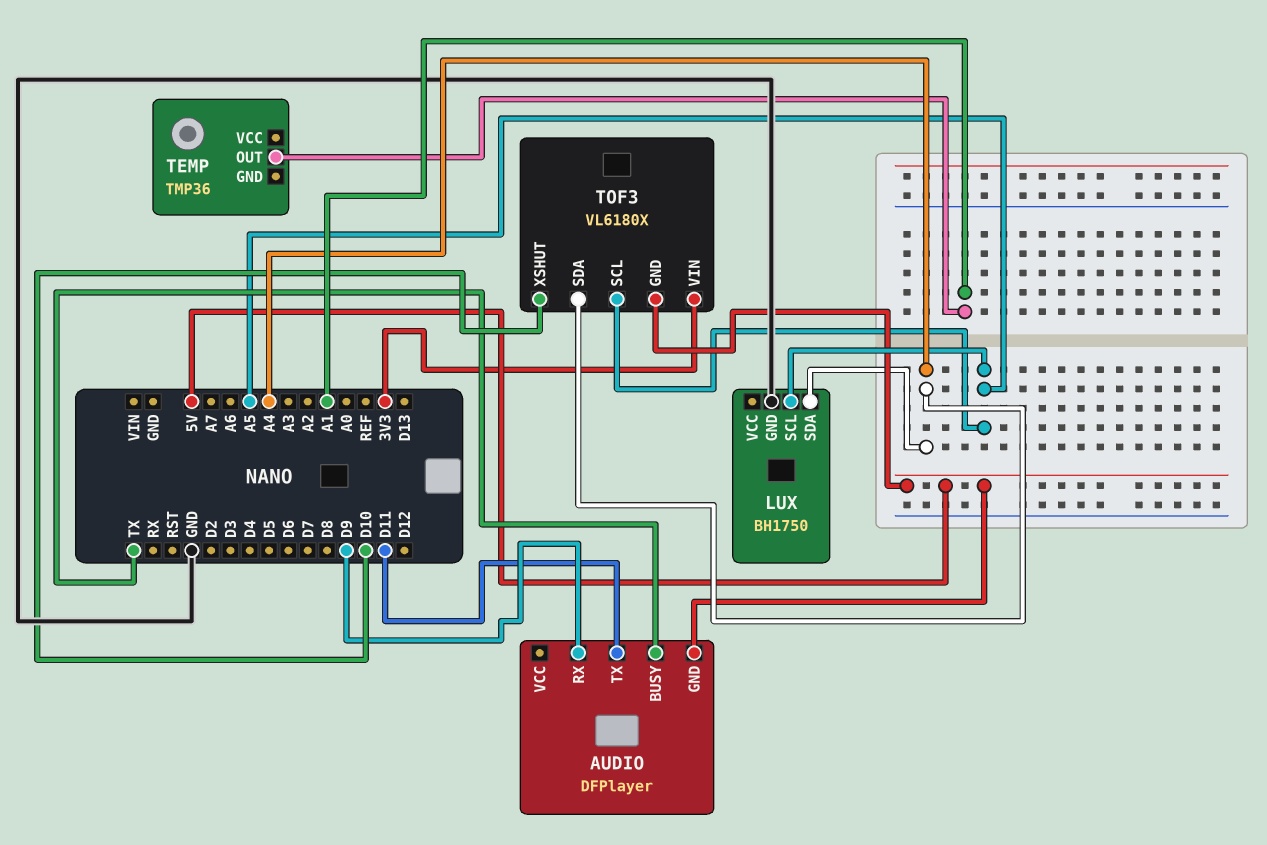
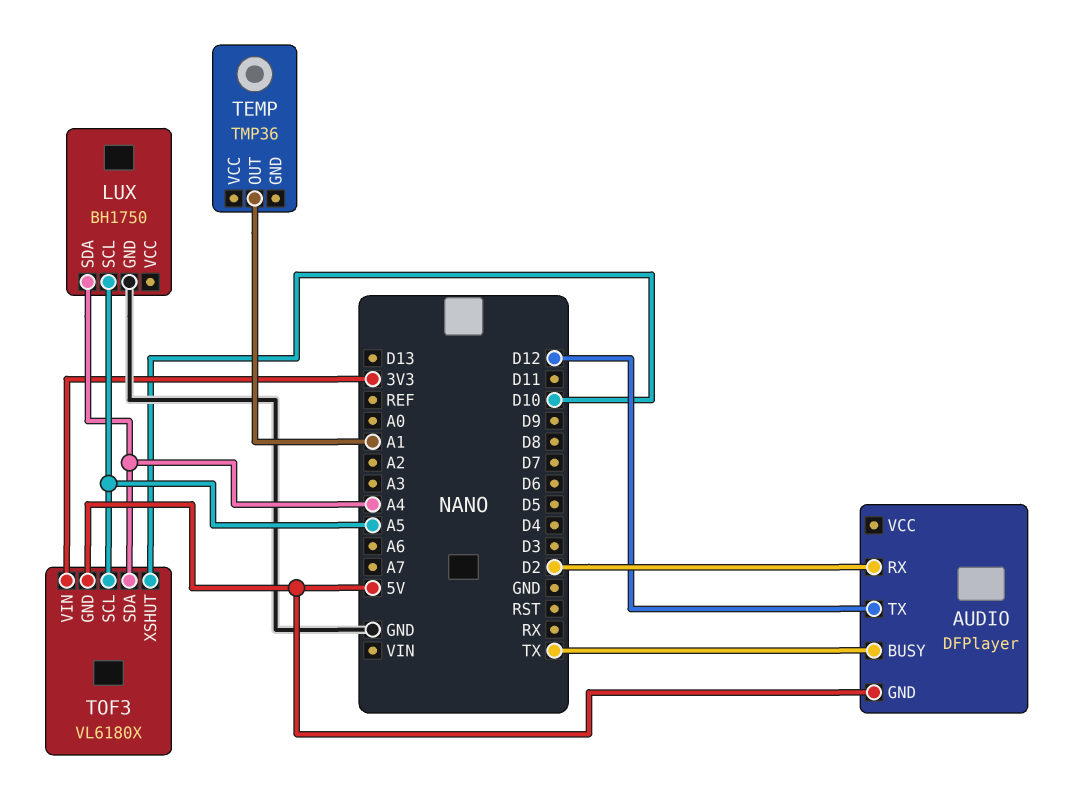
AUDIO pin RX: D9 -> D2
AUDIO pin TX: D11 -> D12

